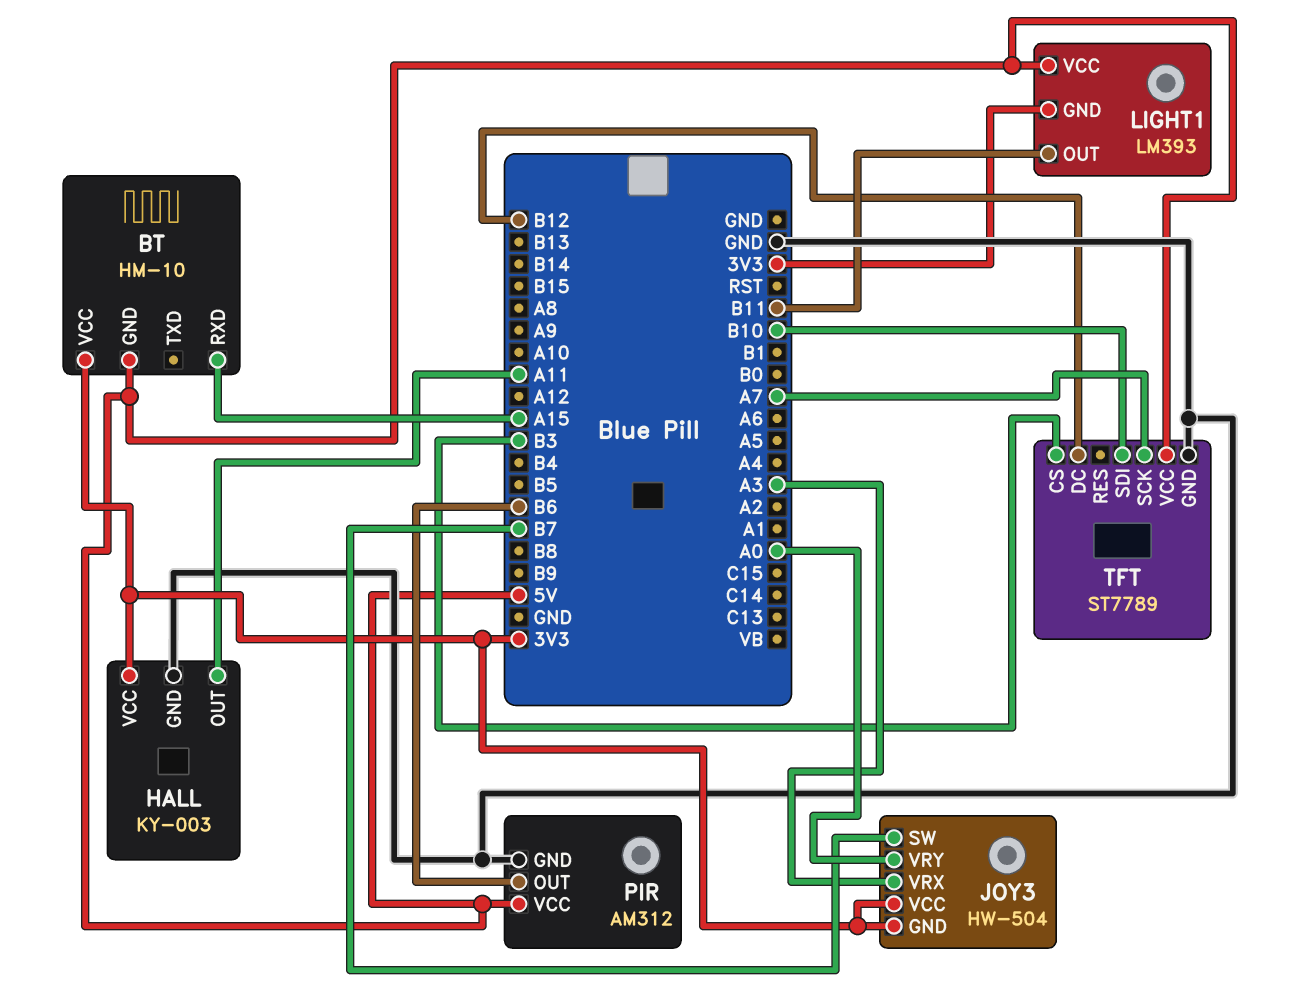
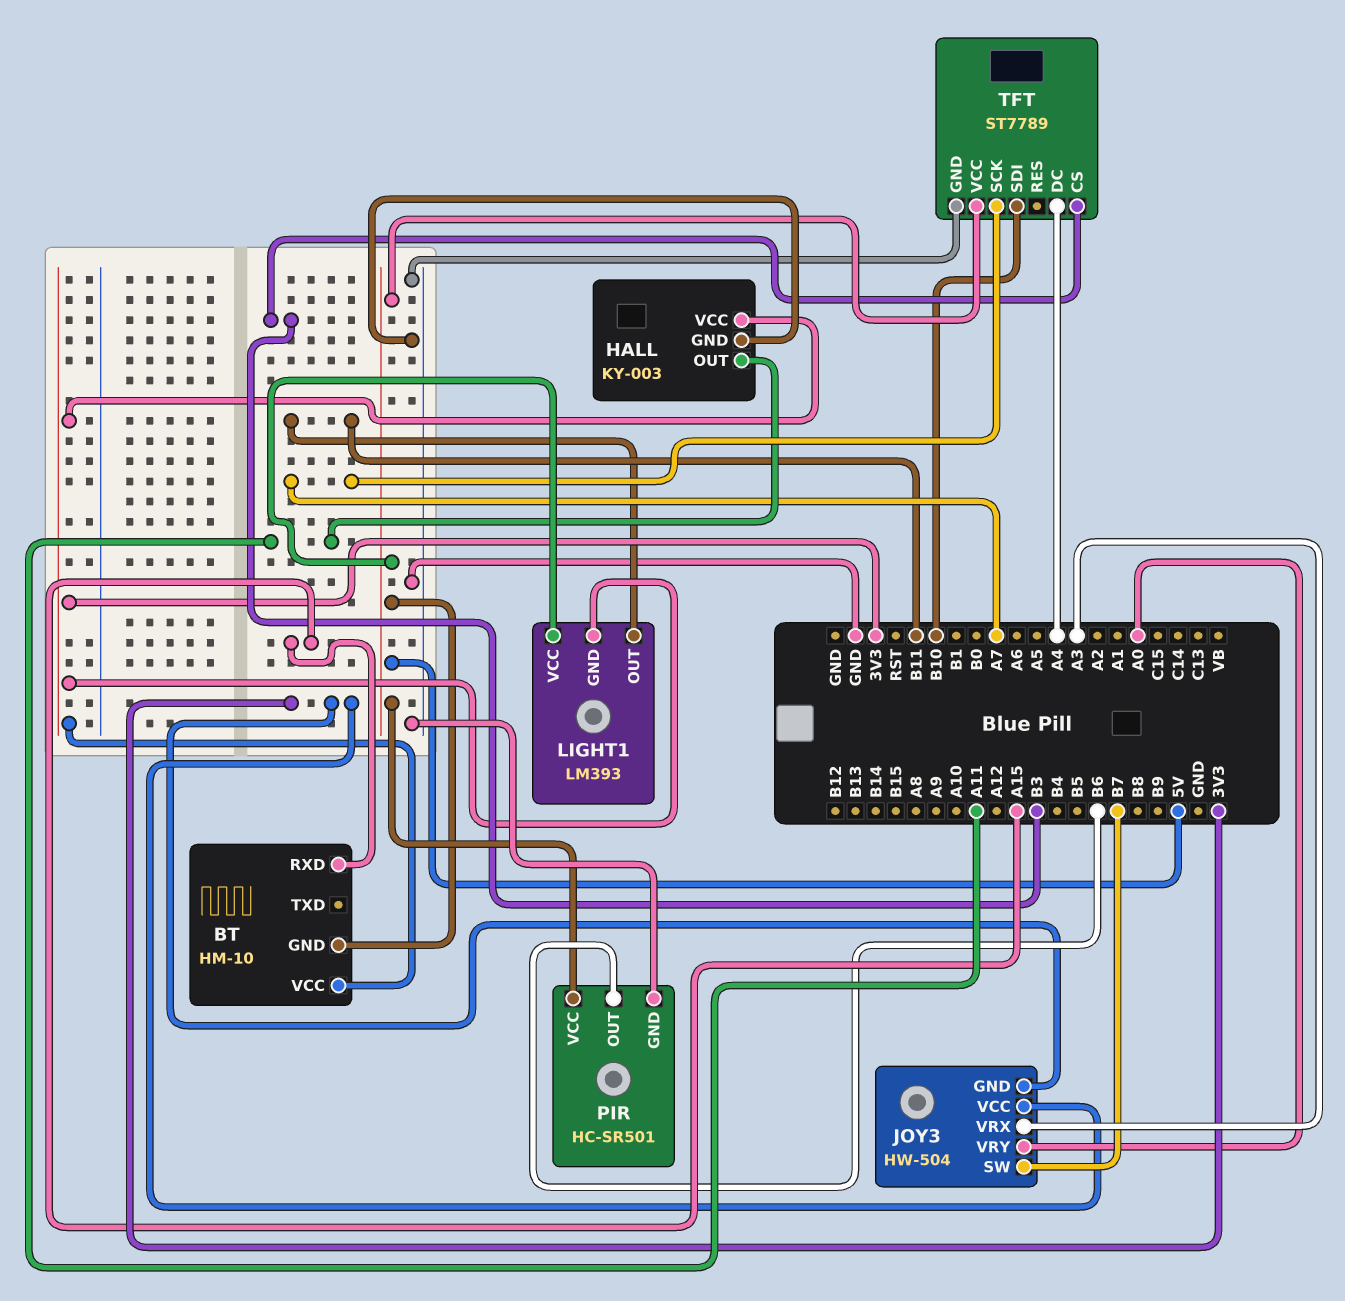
PIR: AM312 -> HC-SR501
TFT pin DC: B12 -> A4

